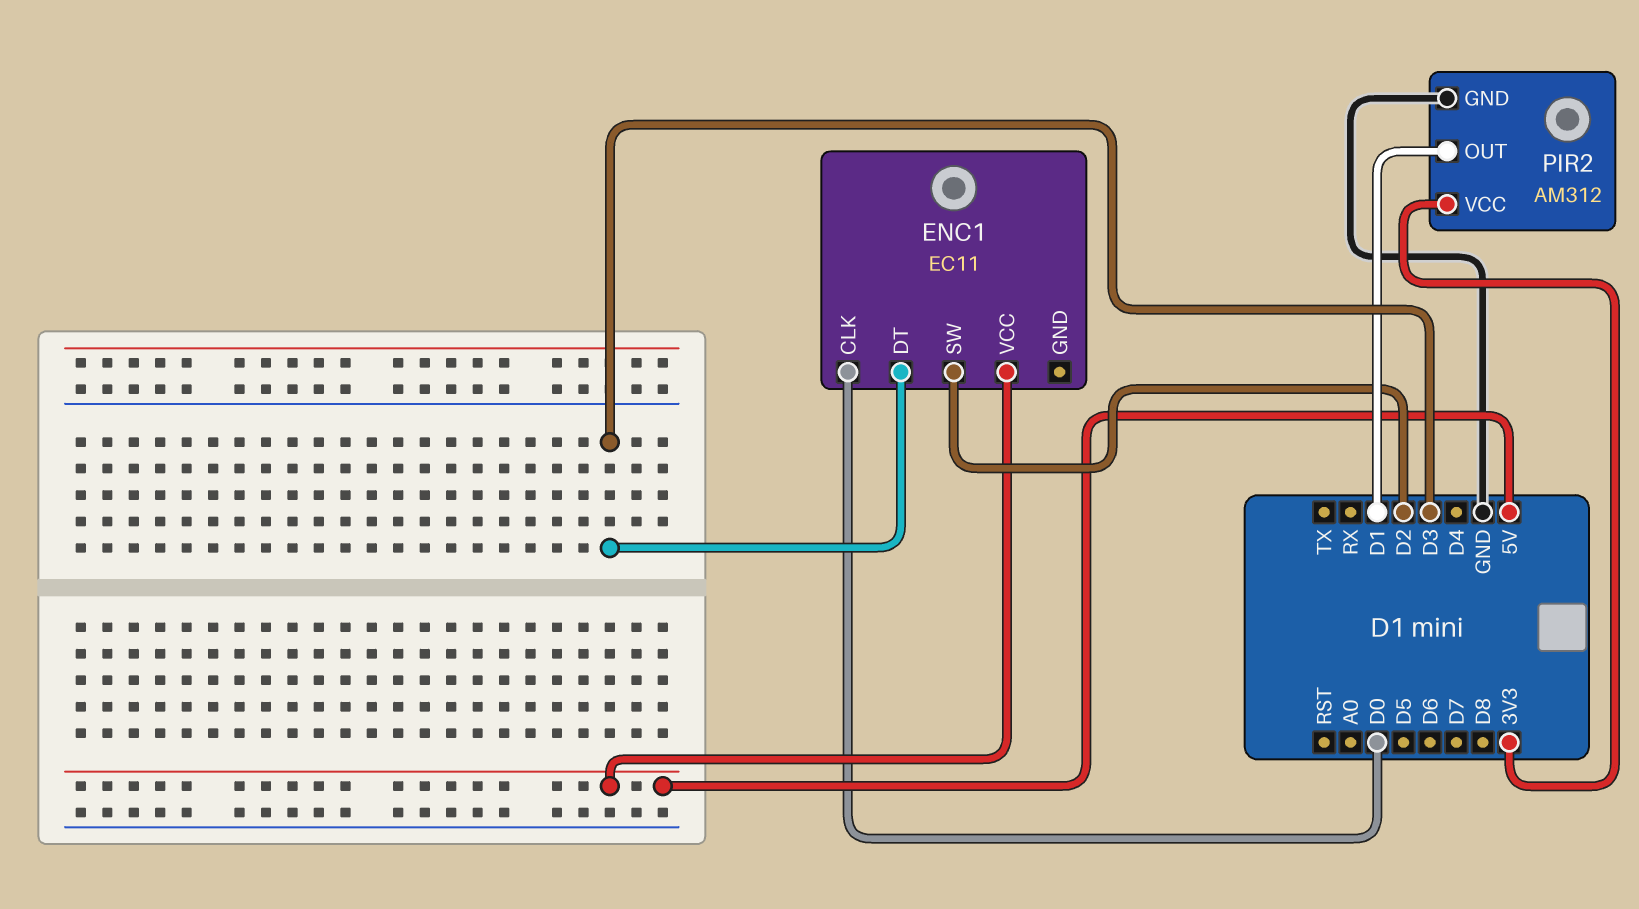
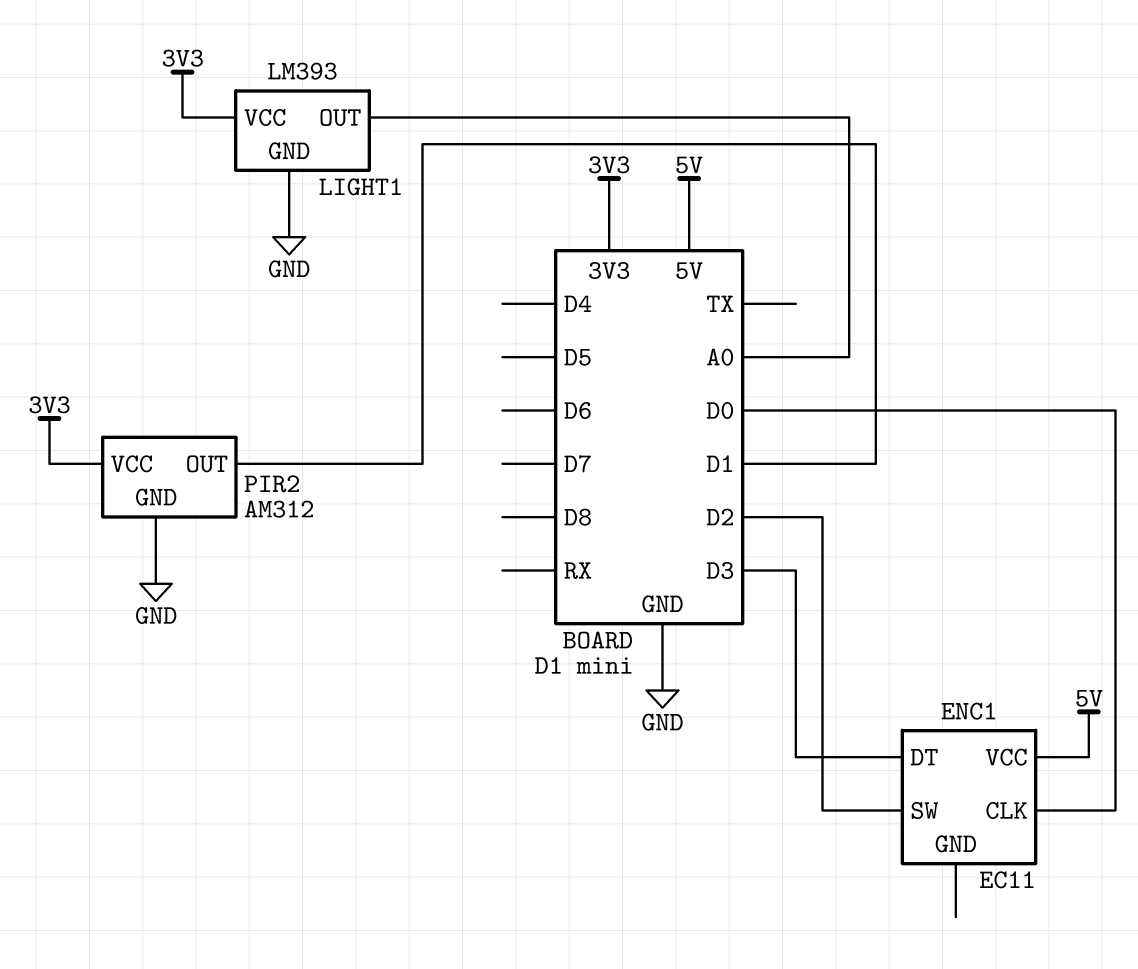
LIGHT1: none -> LM393
LIGHT1 pin GND: none -> GND
LIGHT1 pin OUT: none -> A0
LIGHT1 pin VCC: none -> 3V3

